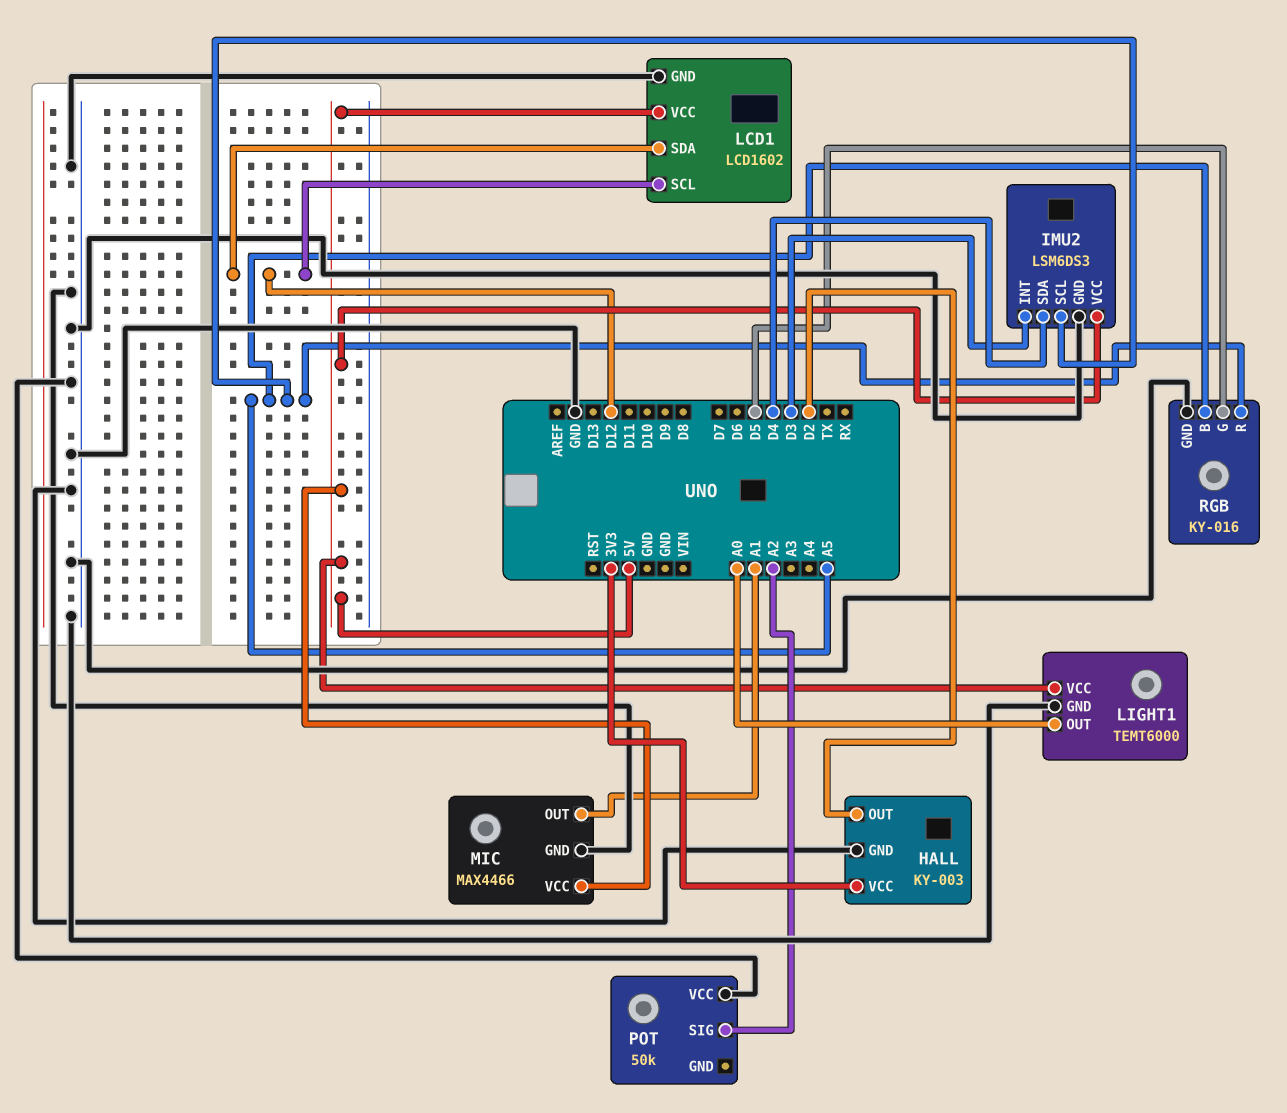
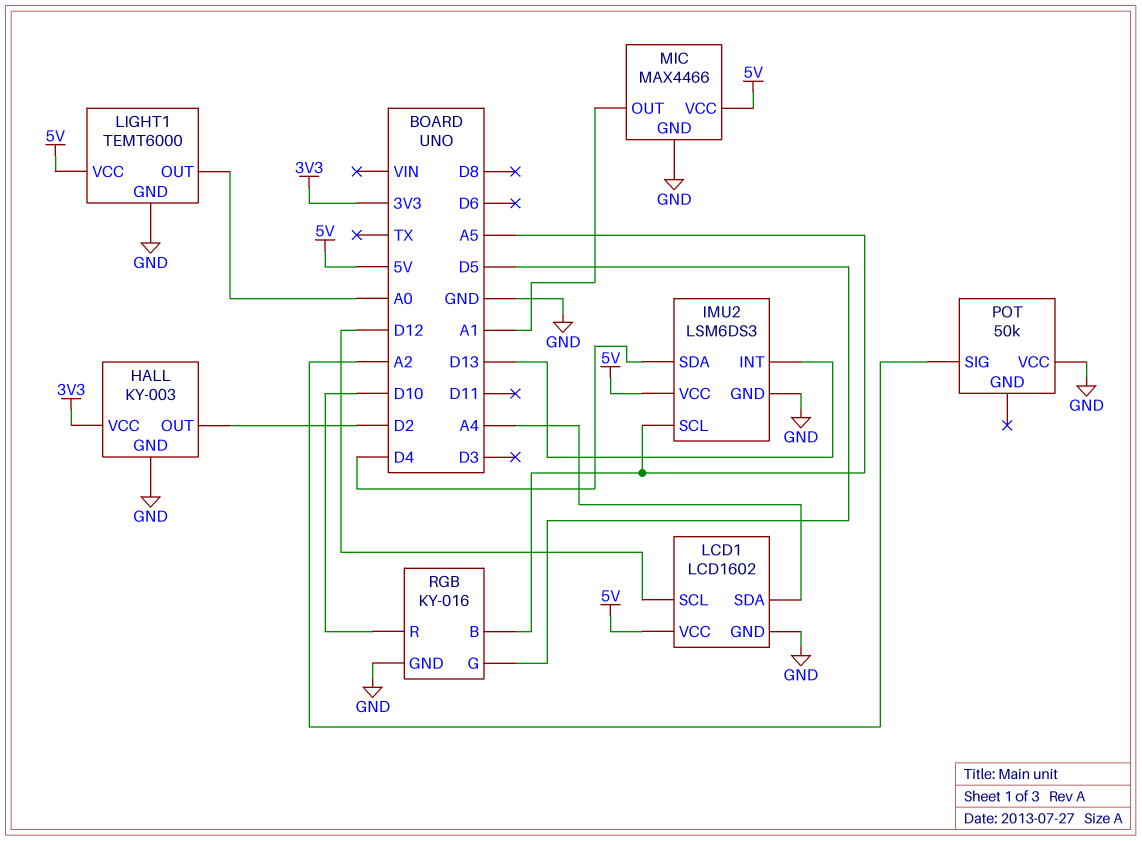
IMU2 pin INT: D3 -> D13
LCD1 pin SDA: D12 -> A4
RGB pin R: A5 -> D10

